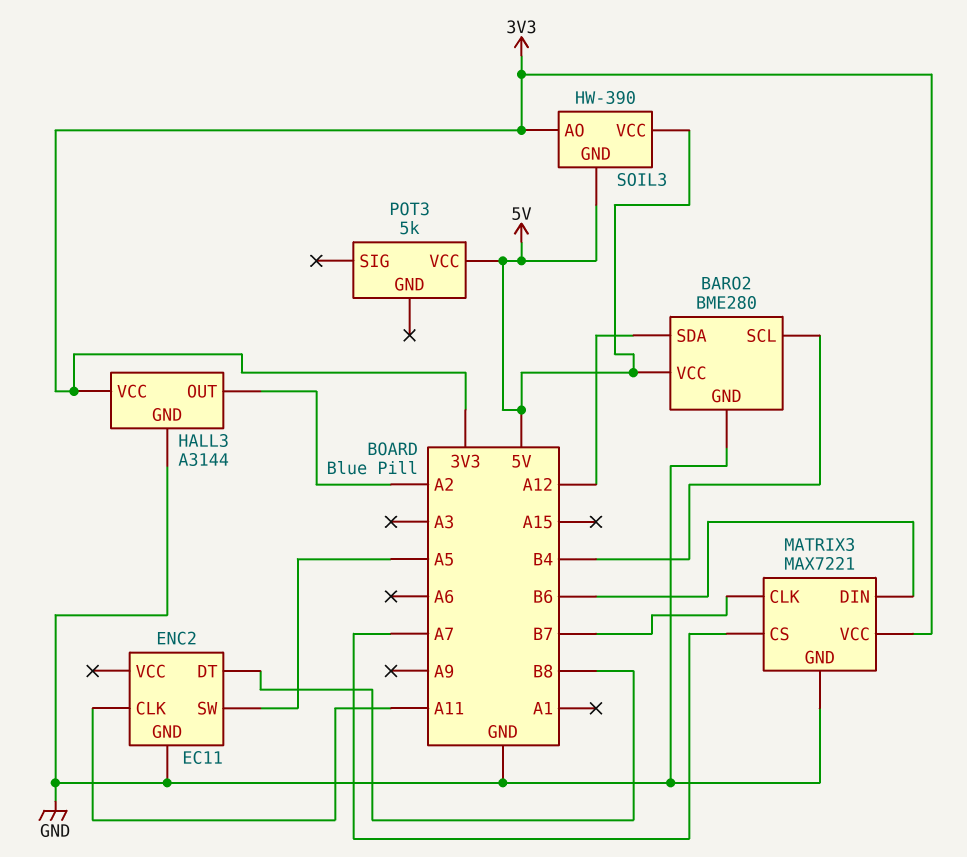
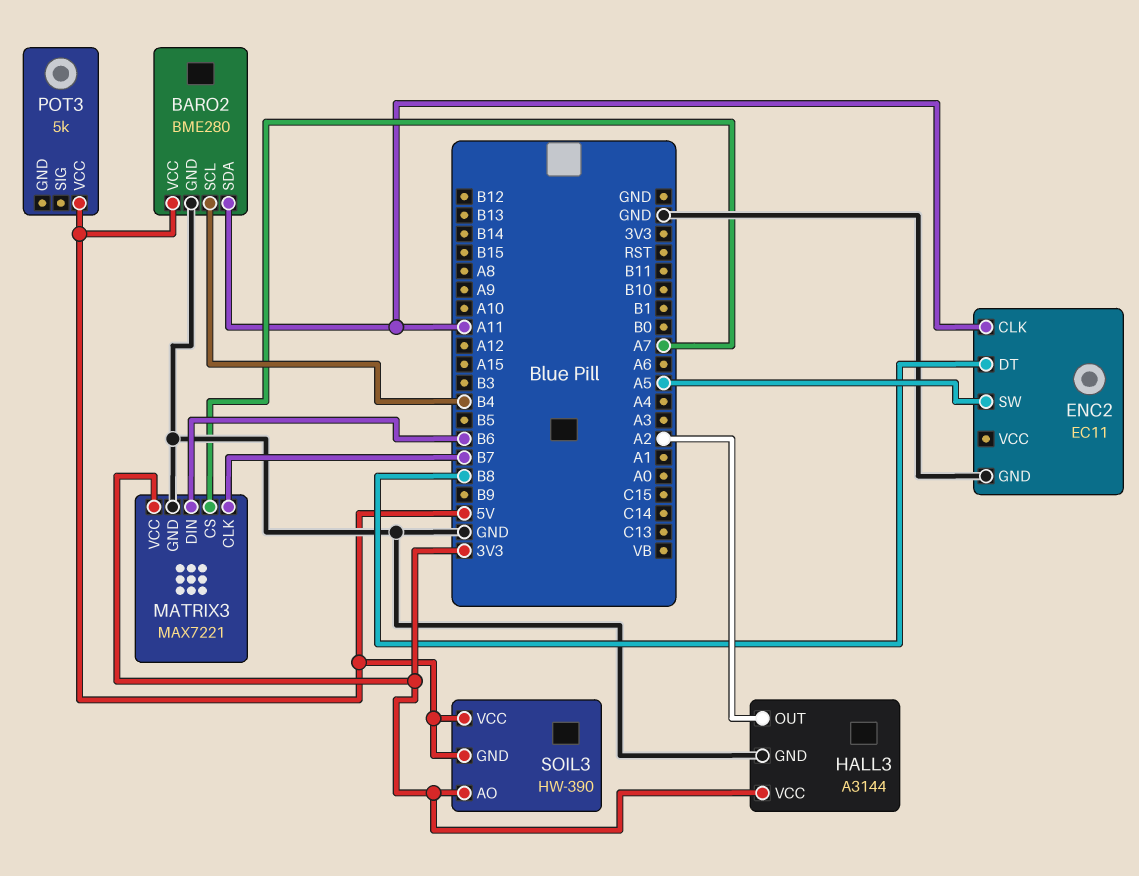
BARO2 pin SDA: A12 -> A11

